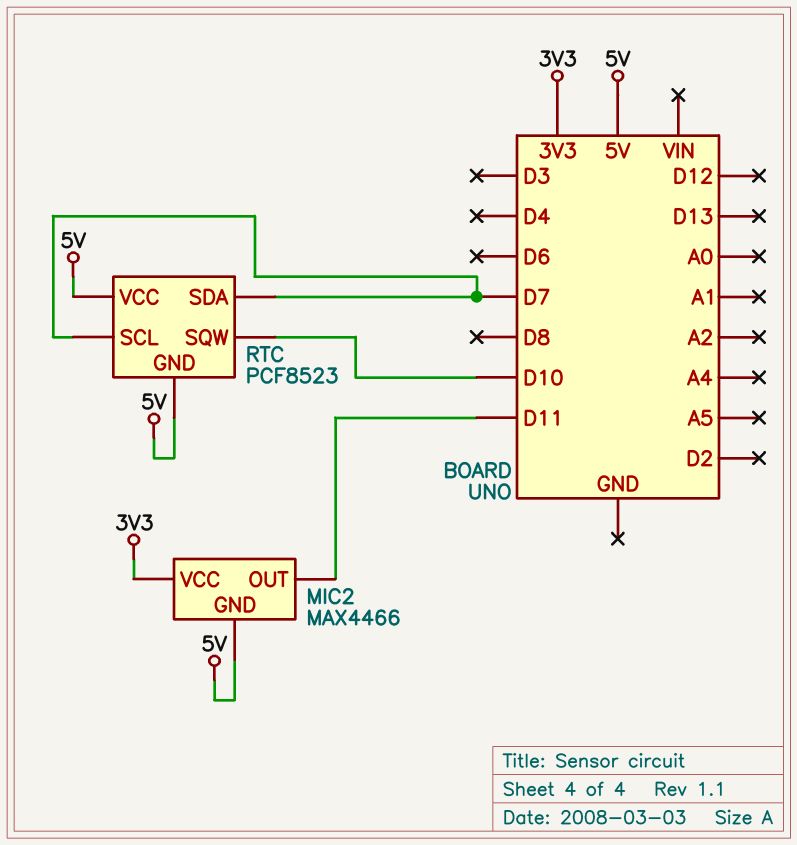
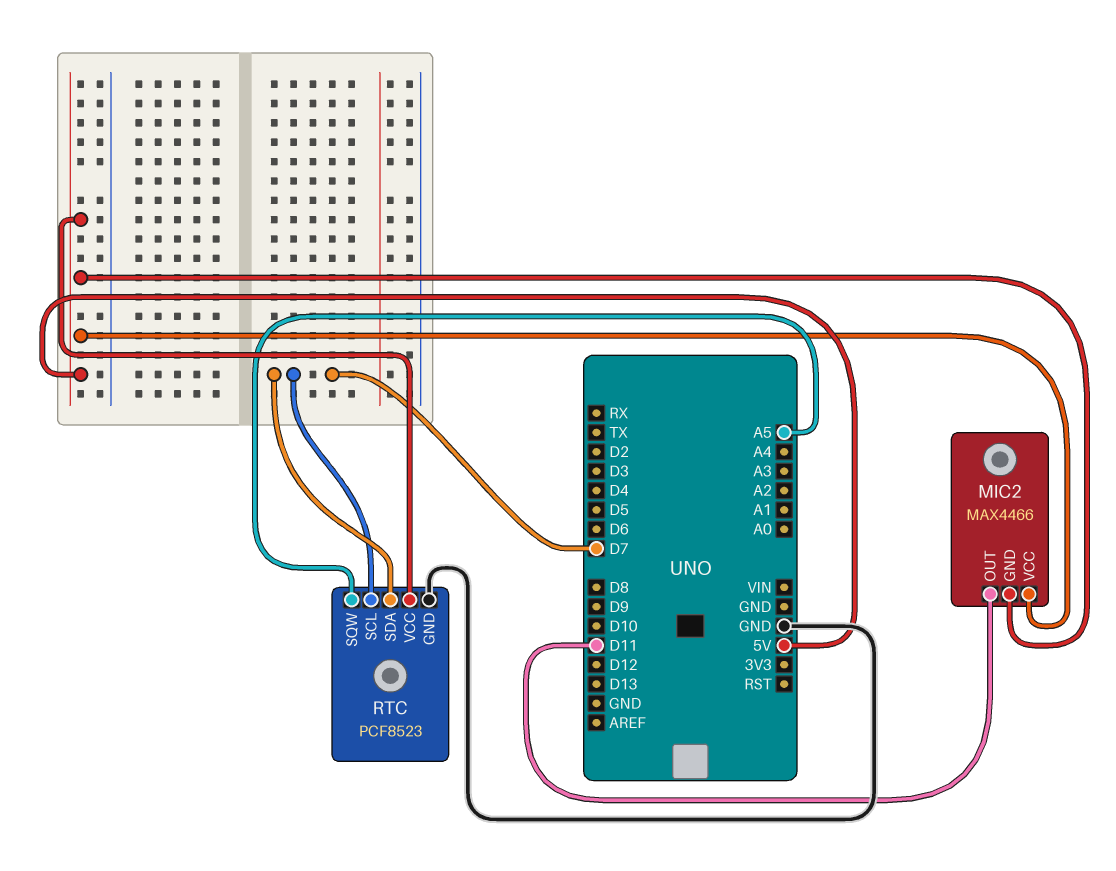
MIC2 pin VCC: 3V3 -> 5V
RTC pin GND: 5V -> GND
RTC pin SQW: D10 -> A5

